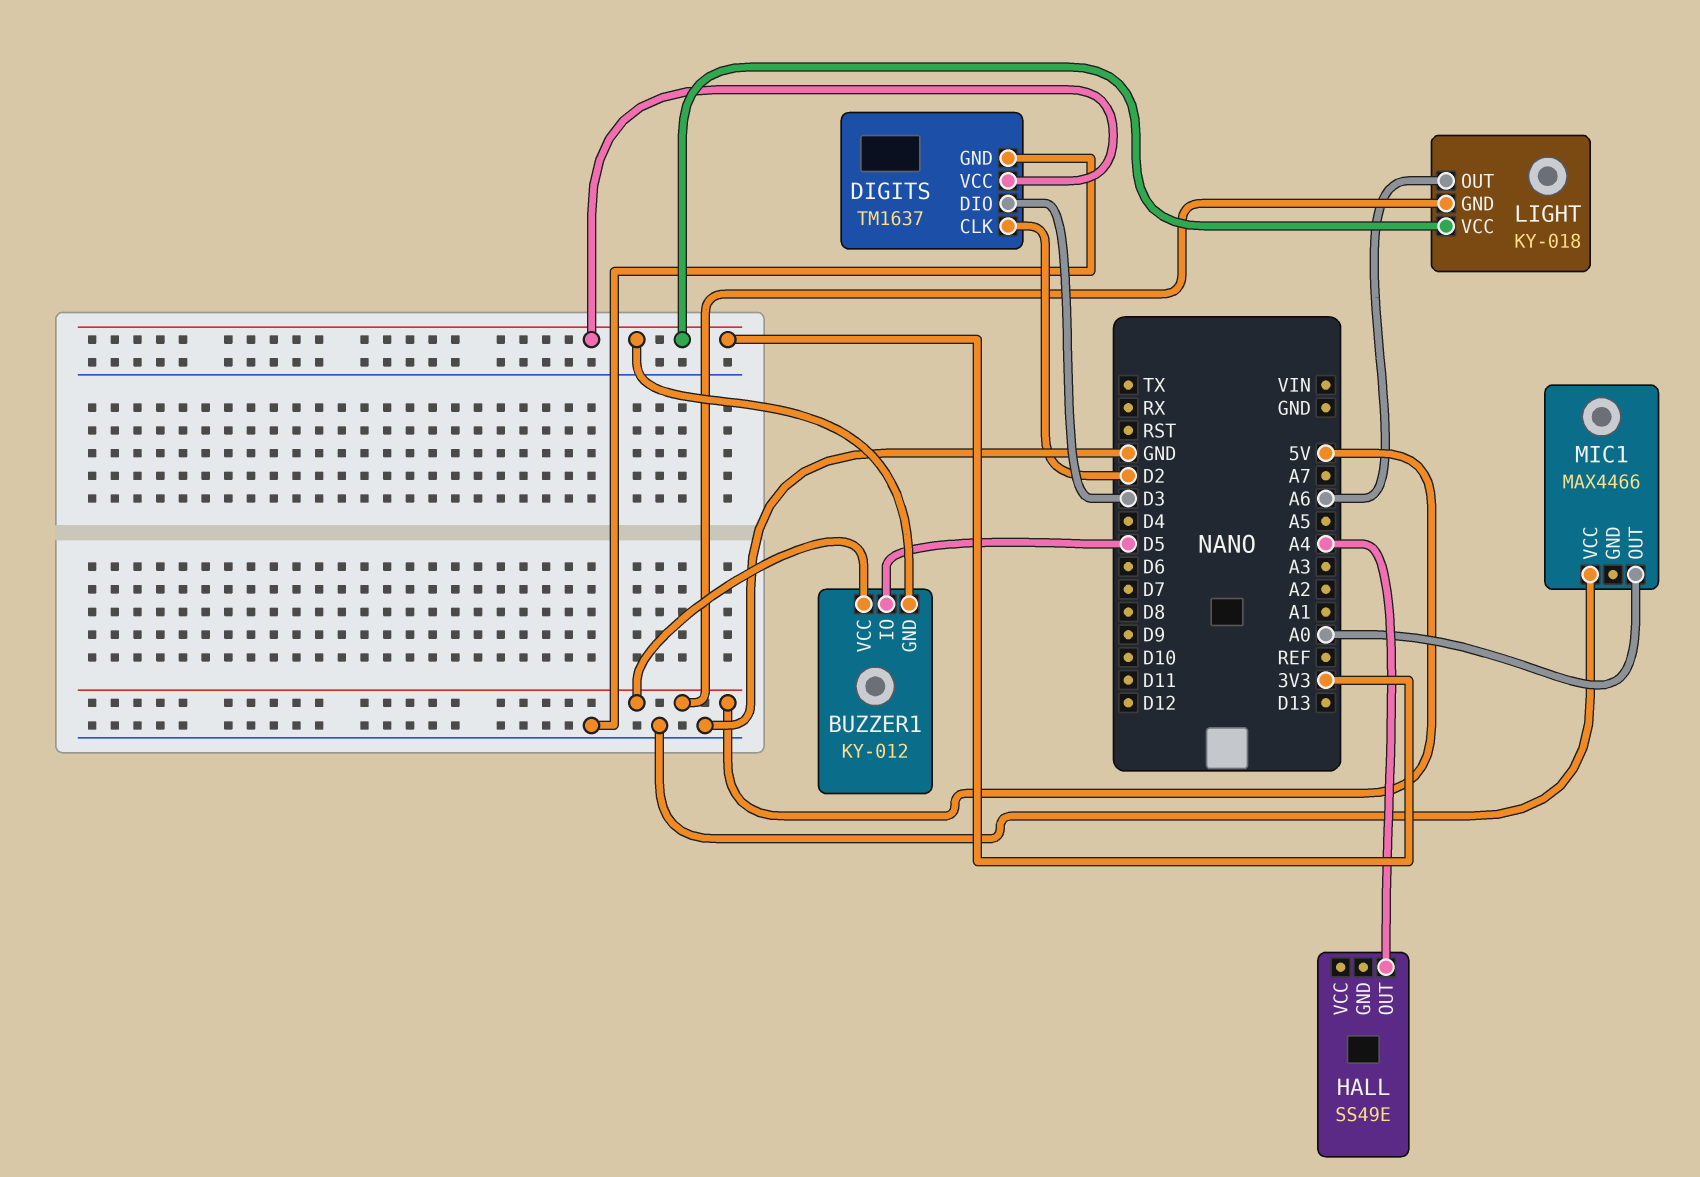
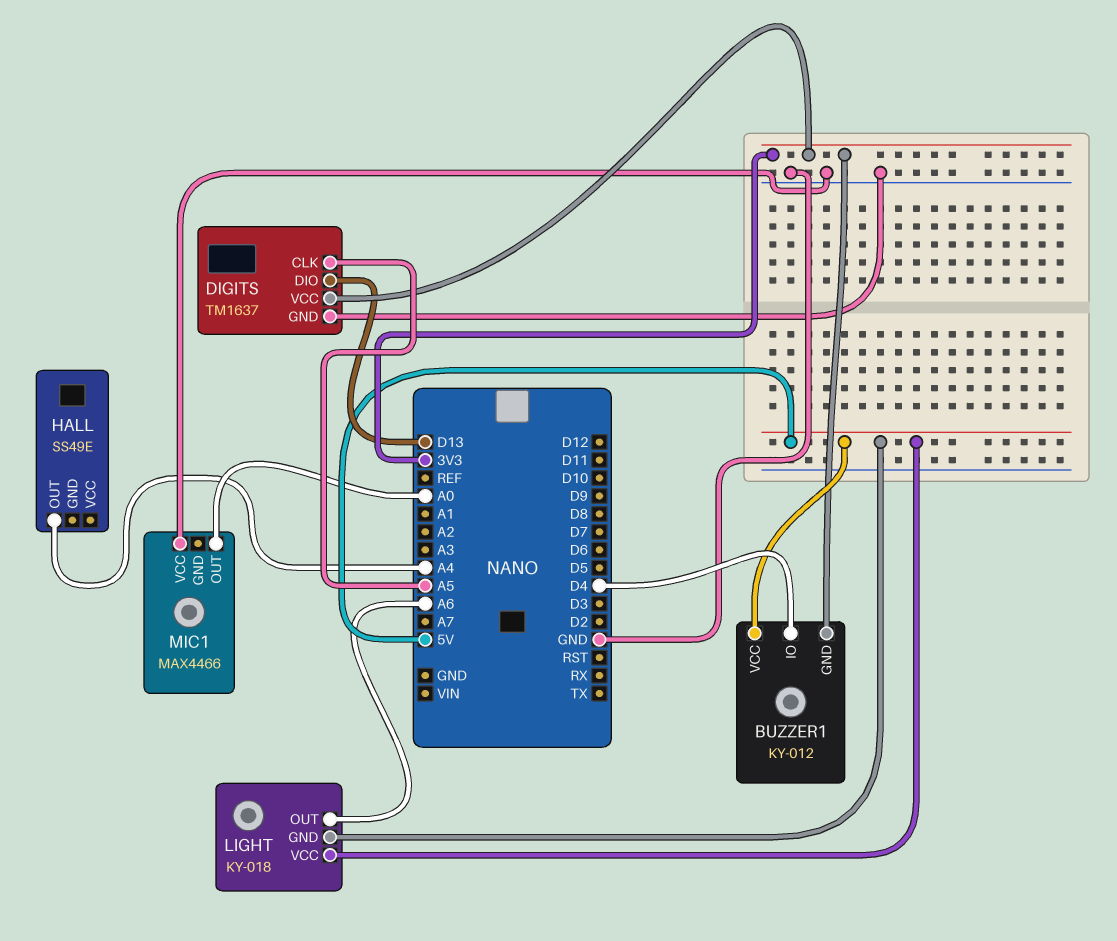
BUZZER1 pin IO: D5 -> D4
DIGITS pin CLK: D2 -> A5
DIGITS pin DIO: D3 -> D13
LIGHT pin VCC: 3V3 -> 5V

